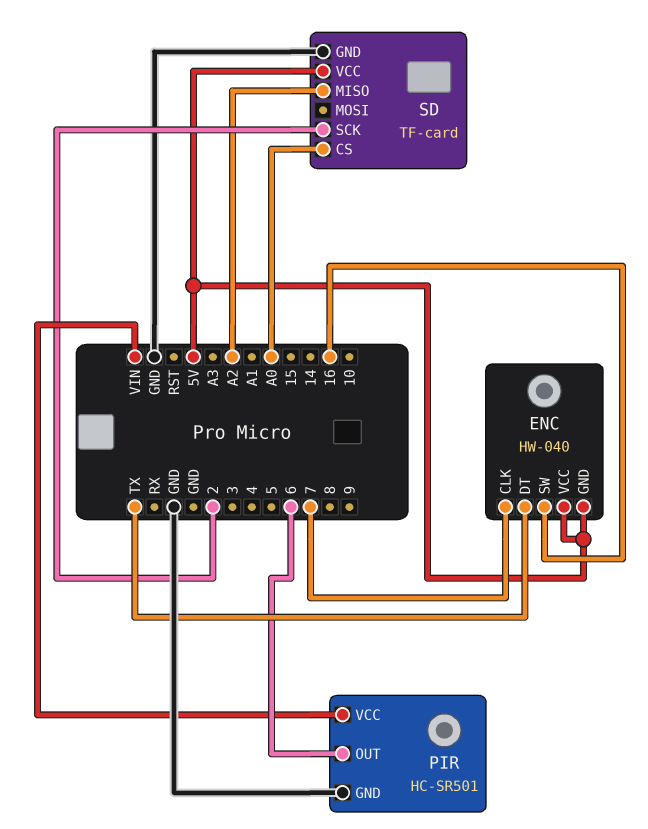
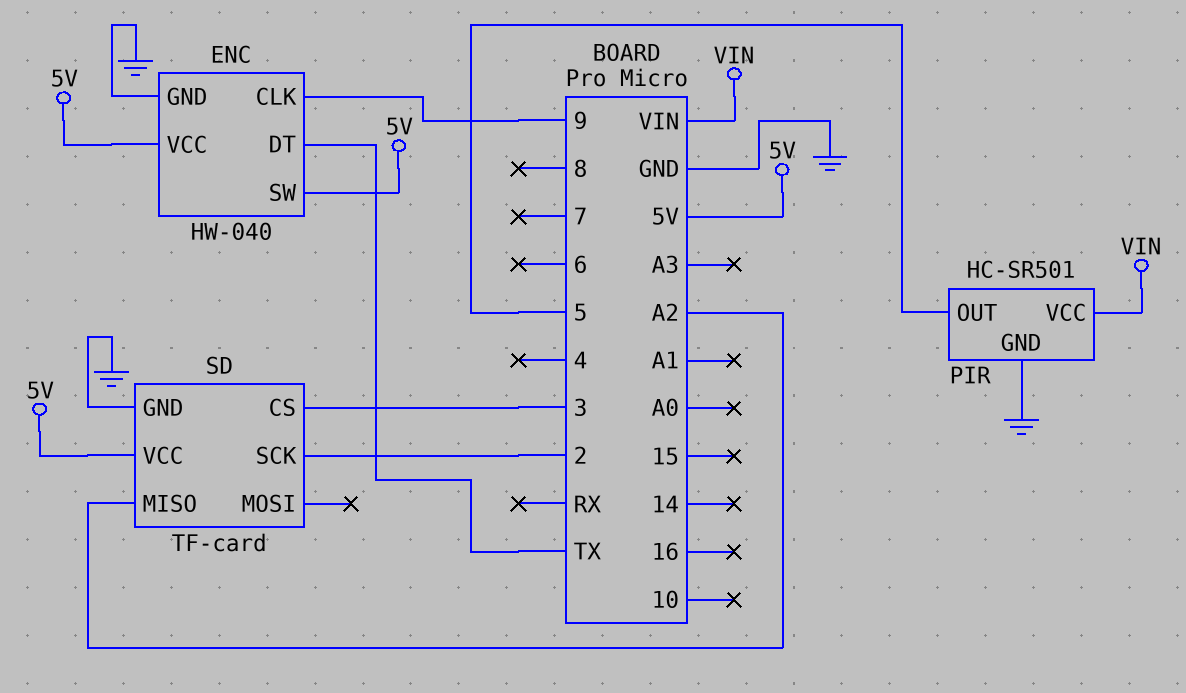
ENC pin CLK: 7 -> 9
ENC pin GND: 5V -> GND
ENC pin SW: 16 -> 5V
PIR pin OUT: 6 -> 5
SD pin CS: A0 -> 3

